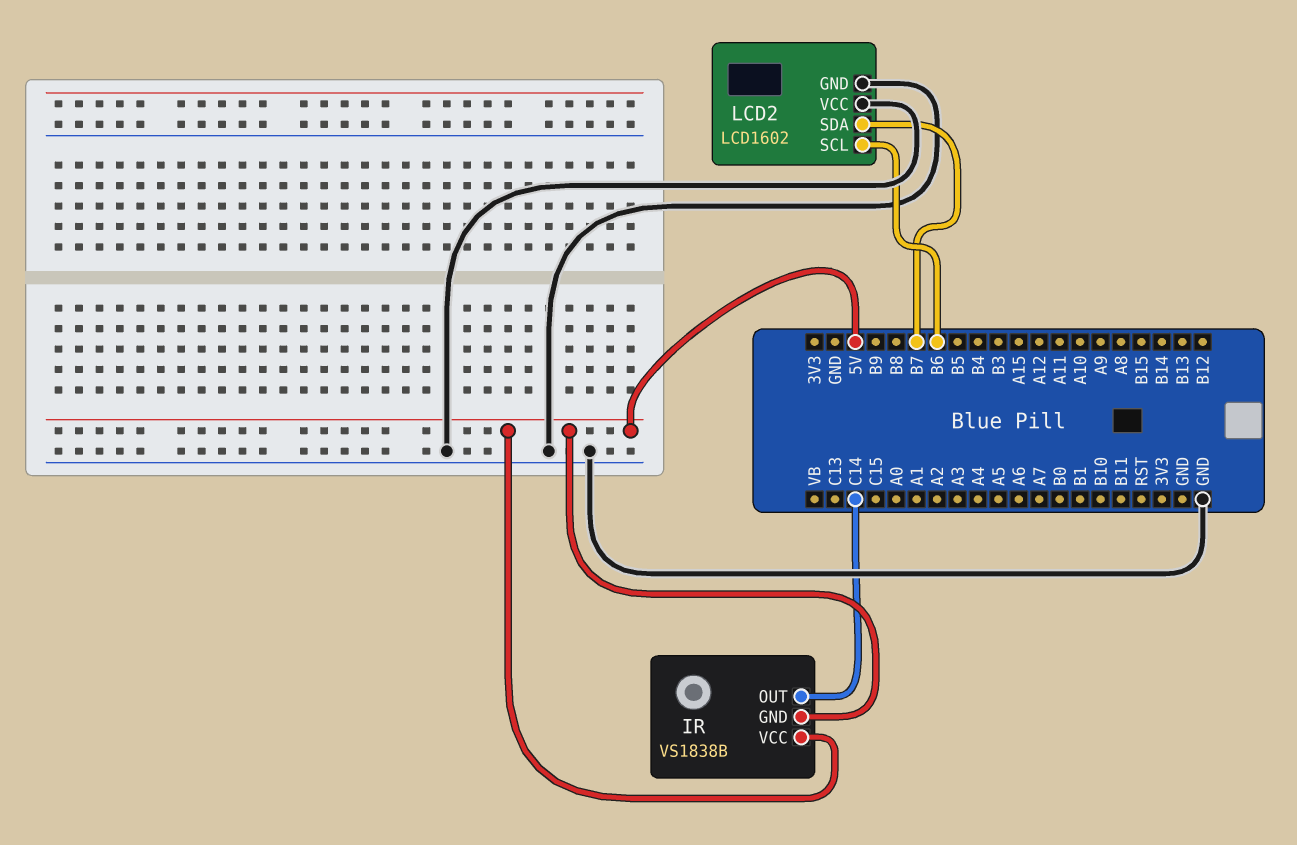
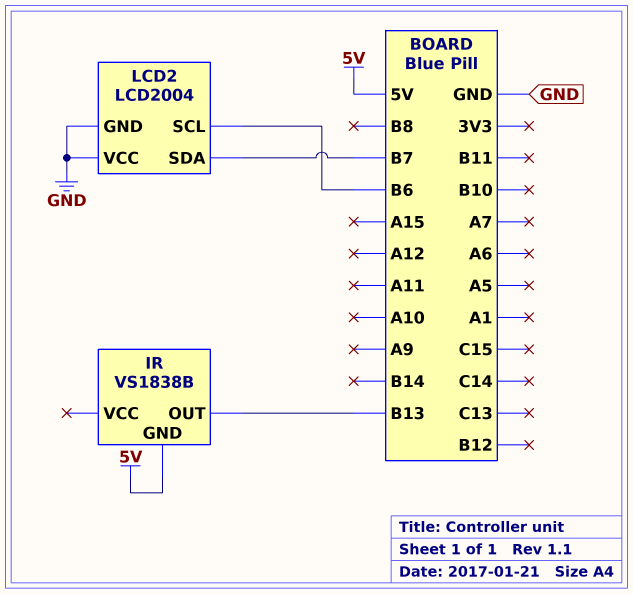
IR pin OUT: C14 -> B13
IR pin VCC: 5V -> none
LCD2: LCD1602 -> LCD2004

